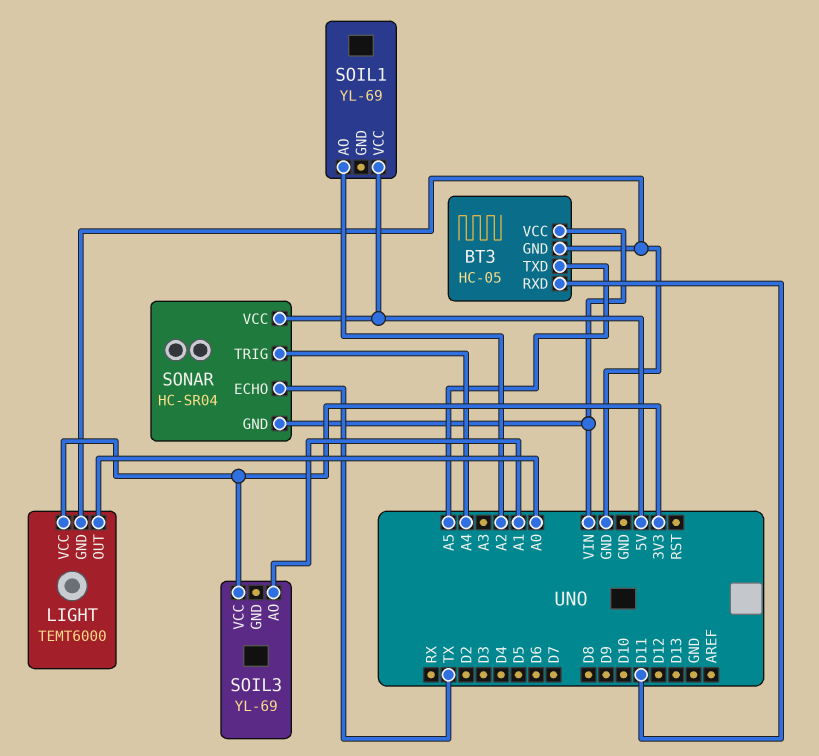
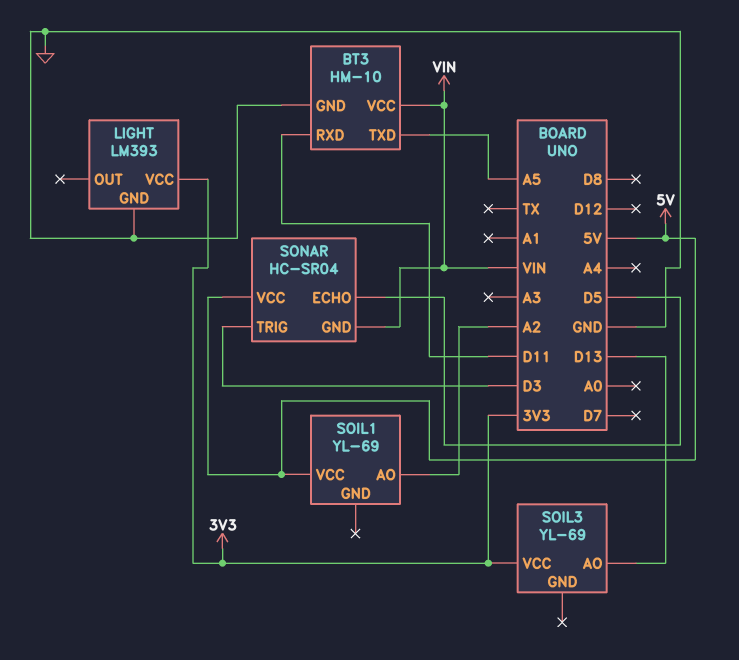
BT3: HC-05 -> HM-10
LIGHT: TEMT6000 -> LM393
LIGHT pin OUT: A0 -> none
SOIL3 pin AO: A1 -> D13
SONAR pin ECHO: TX -> D5
SONAR pin TRIG: A4 -> D3

